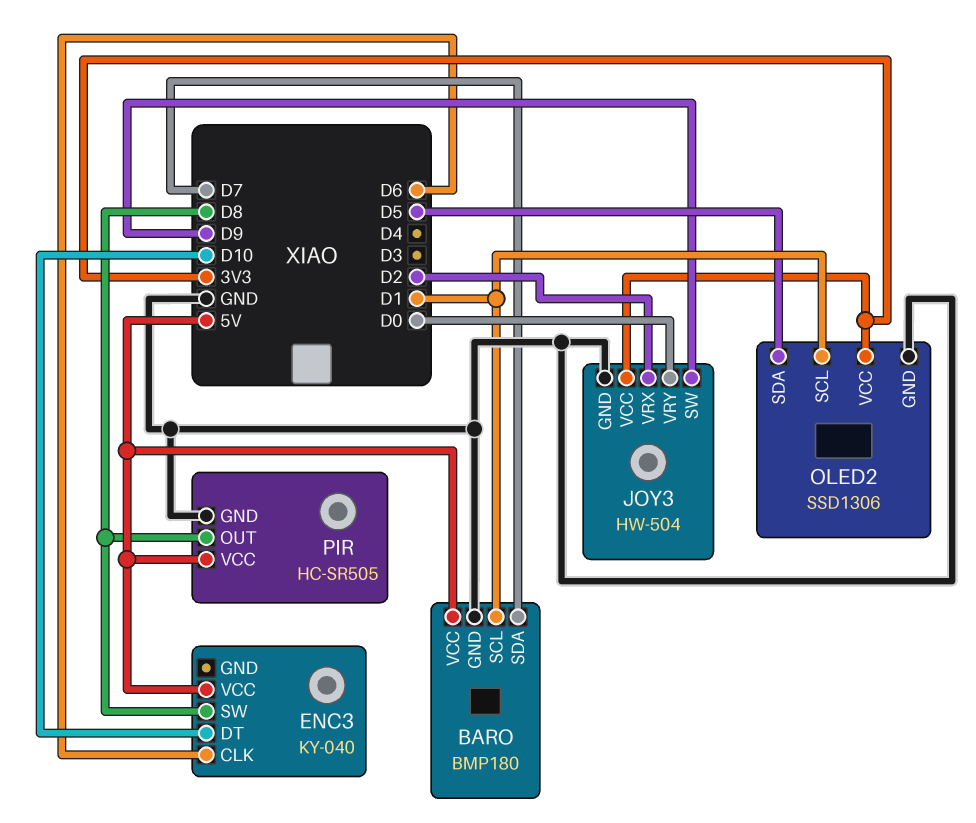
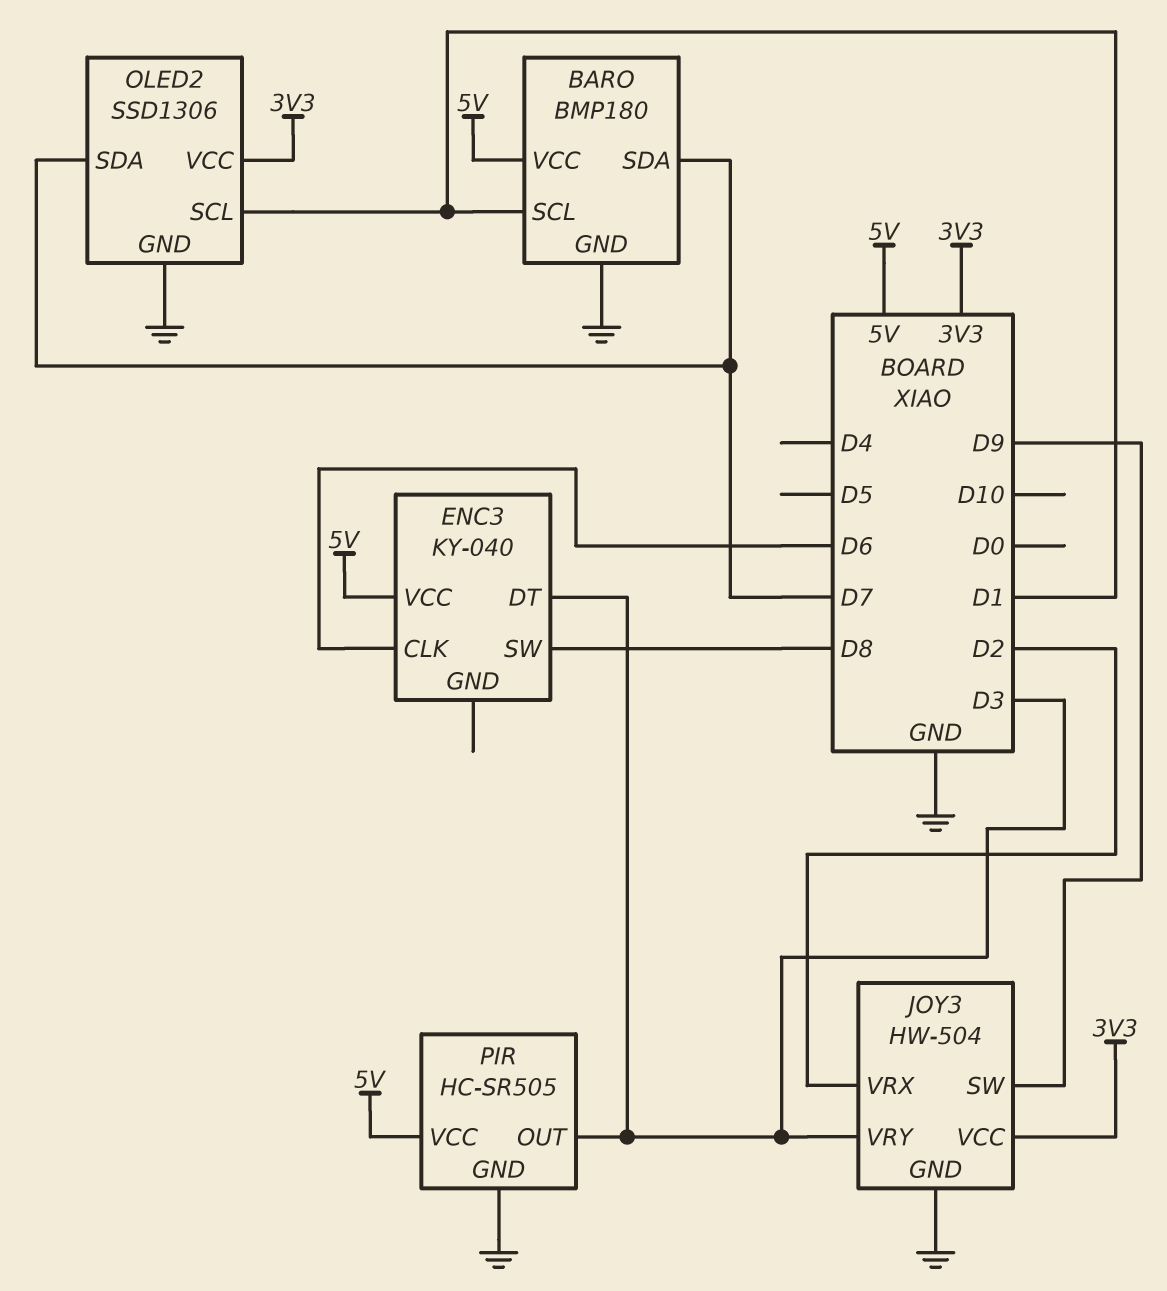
ENC3 pin DT: D10 -> D3
JOY3 pin VRY: D0 -> D3
OLED2 pin SDA: D5 -> D7
PIR pin OUT: D8 -> D3

